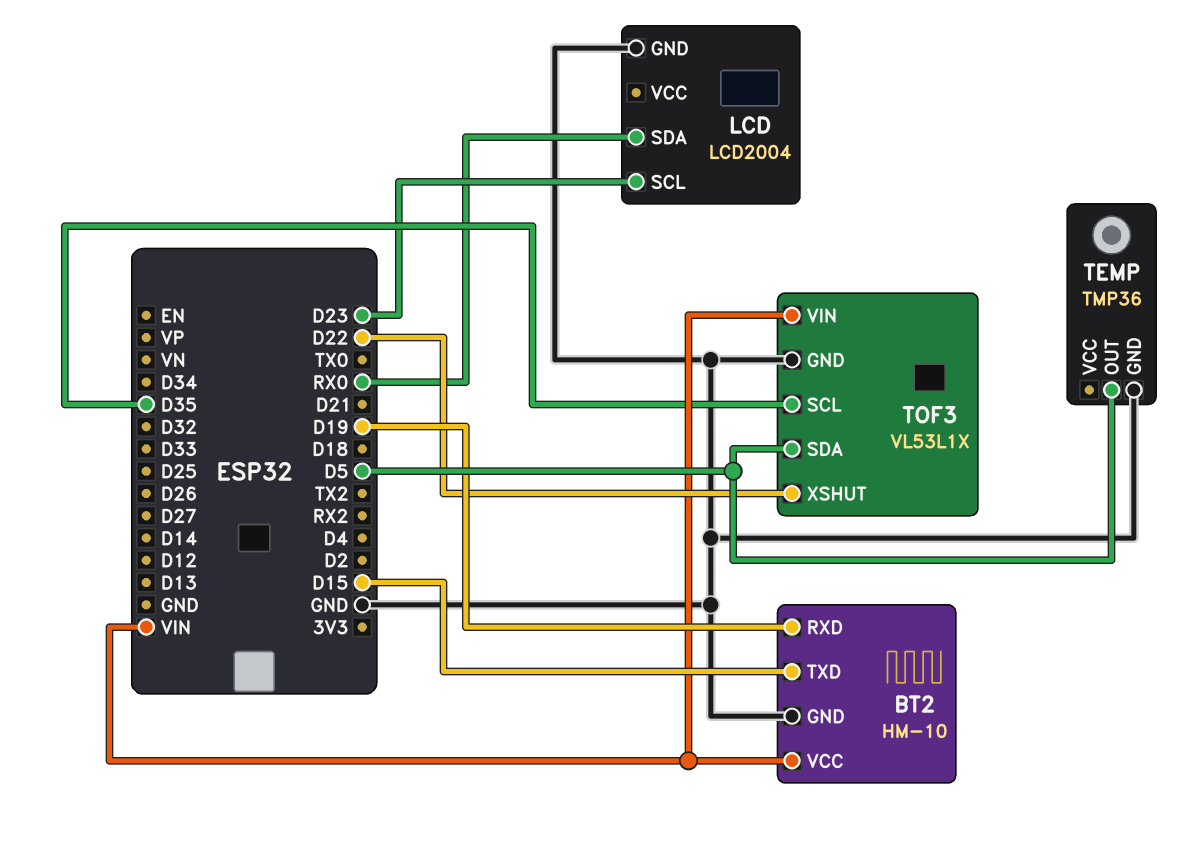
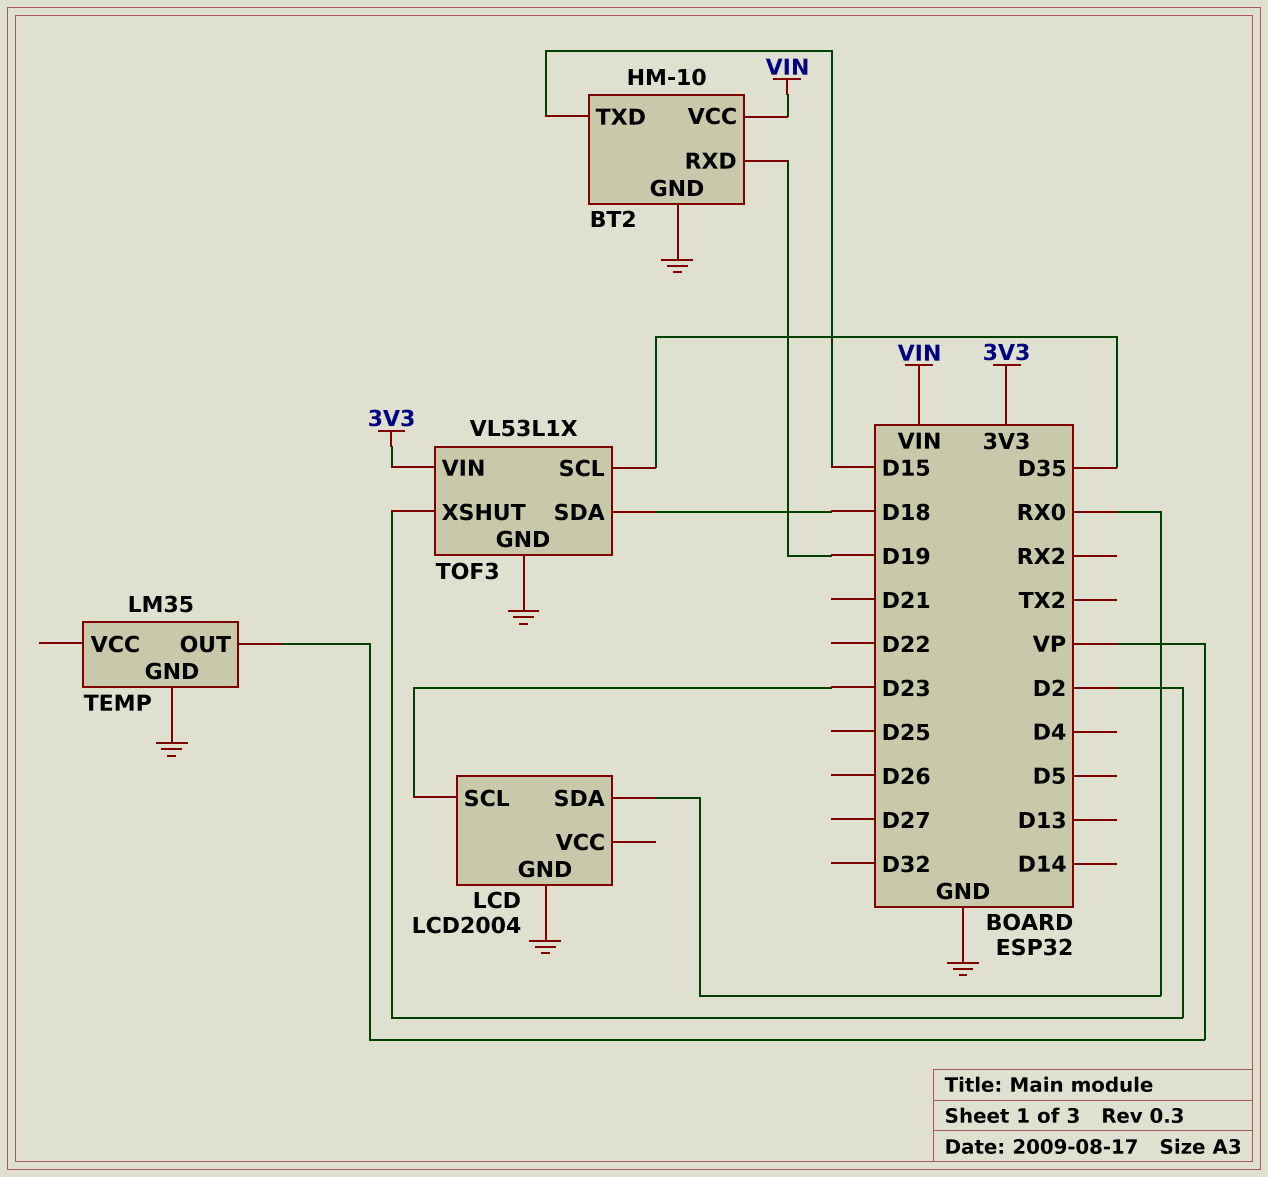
TEMP: TMP36 -> LM35
TEMP pin OUT: D5 -> VP
TOF3 pin SDA: D5 -> D18
TOF3 pin VIN: VIN -> 3V3
TOF3 pin XSHUT: D22 -> D2

